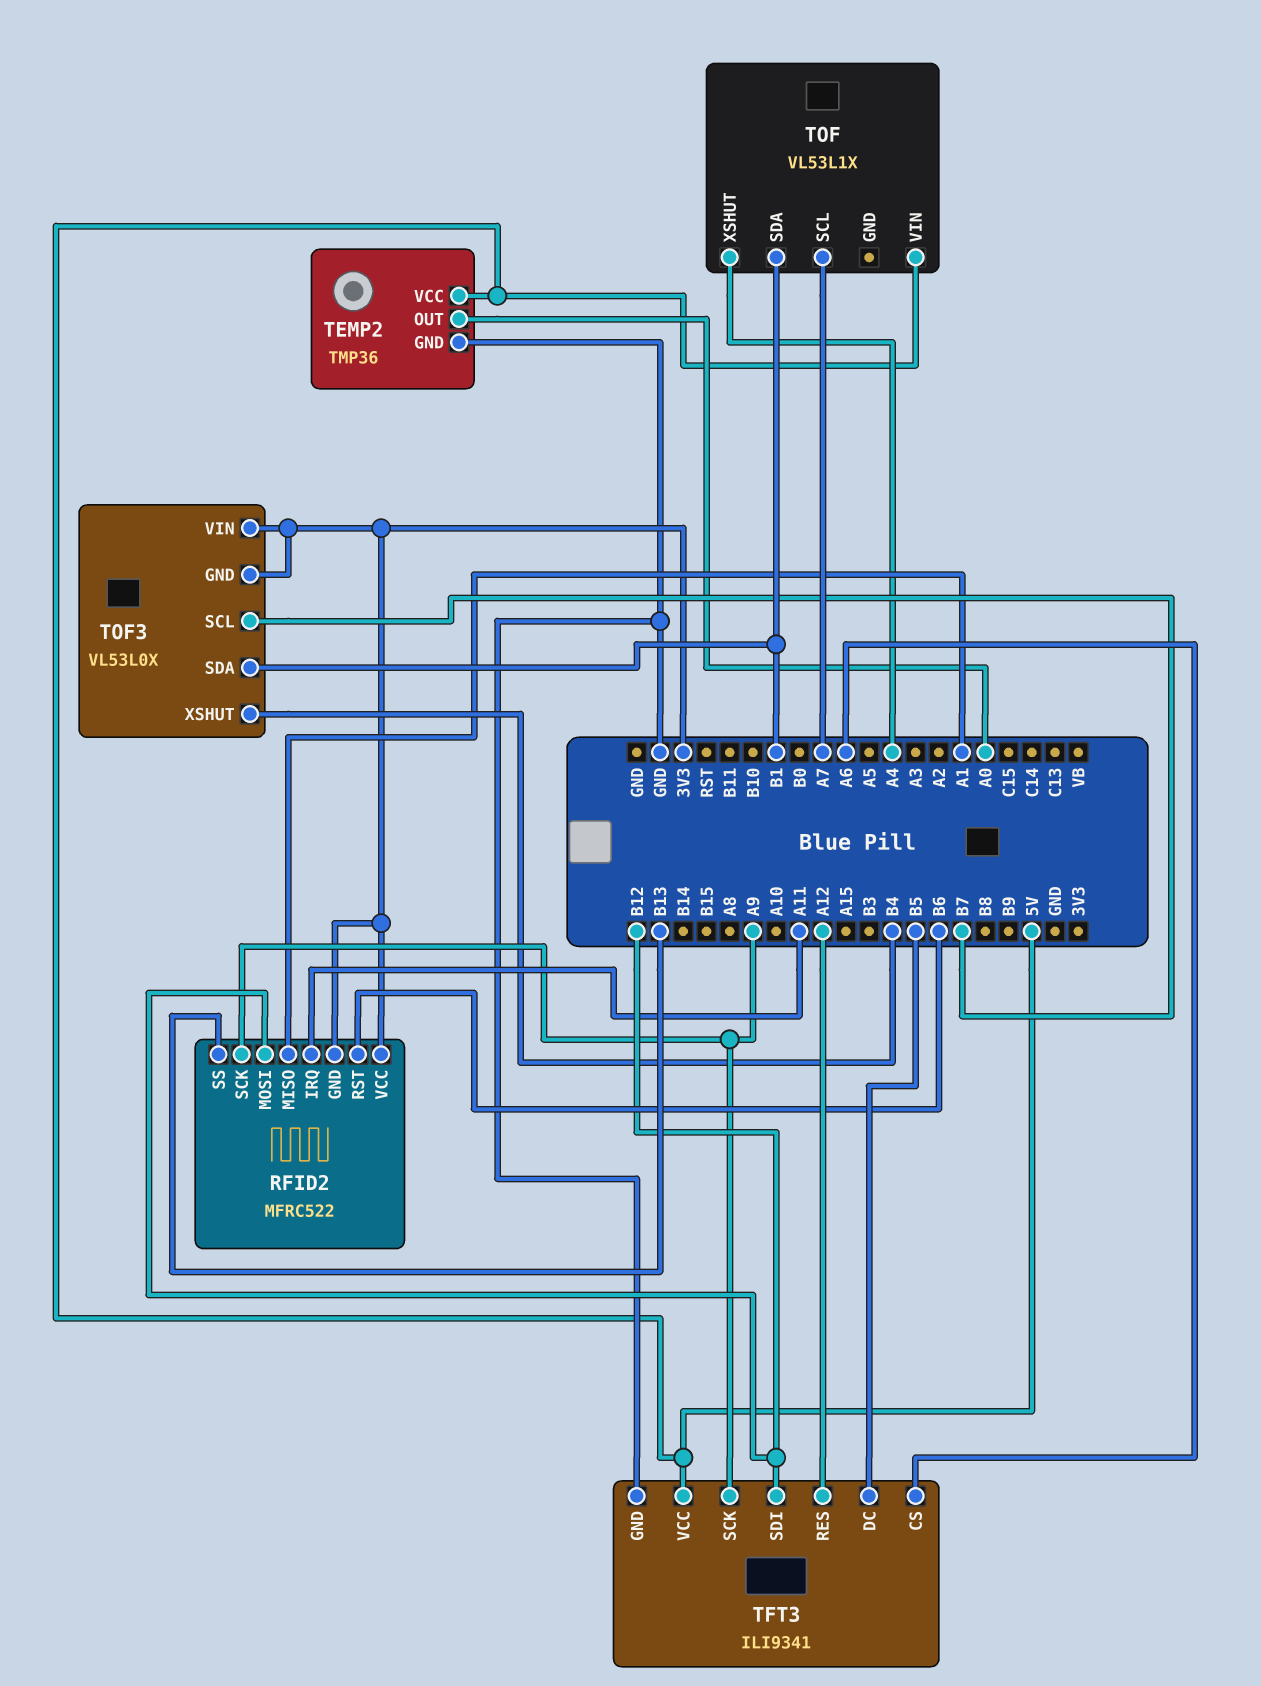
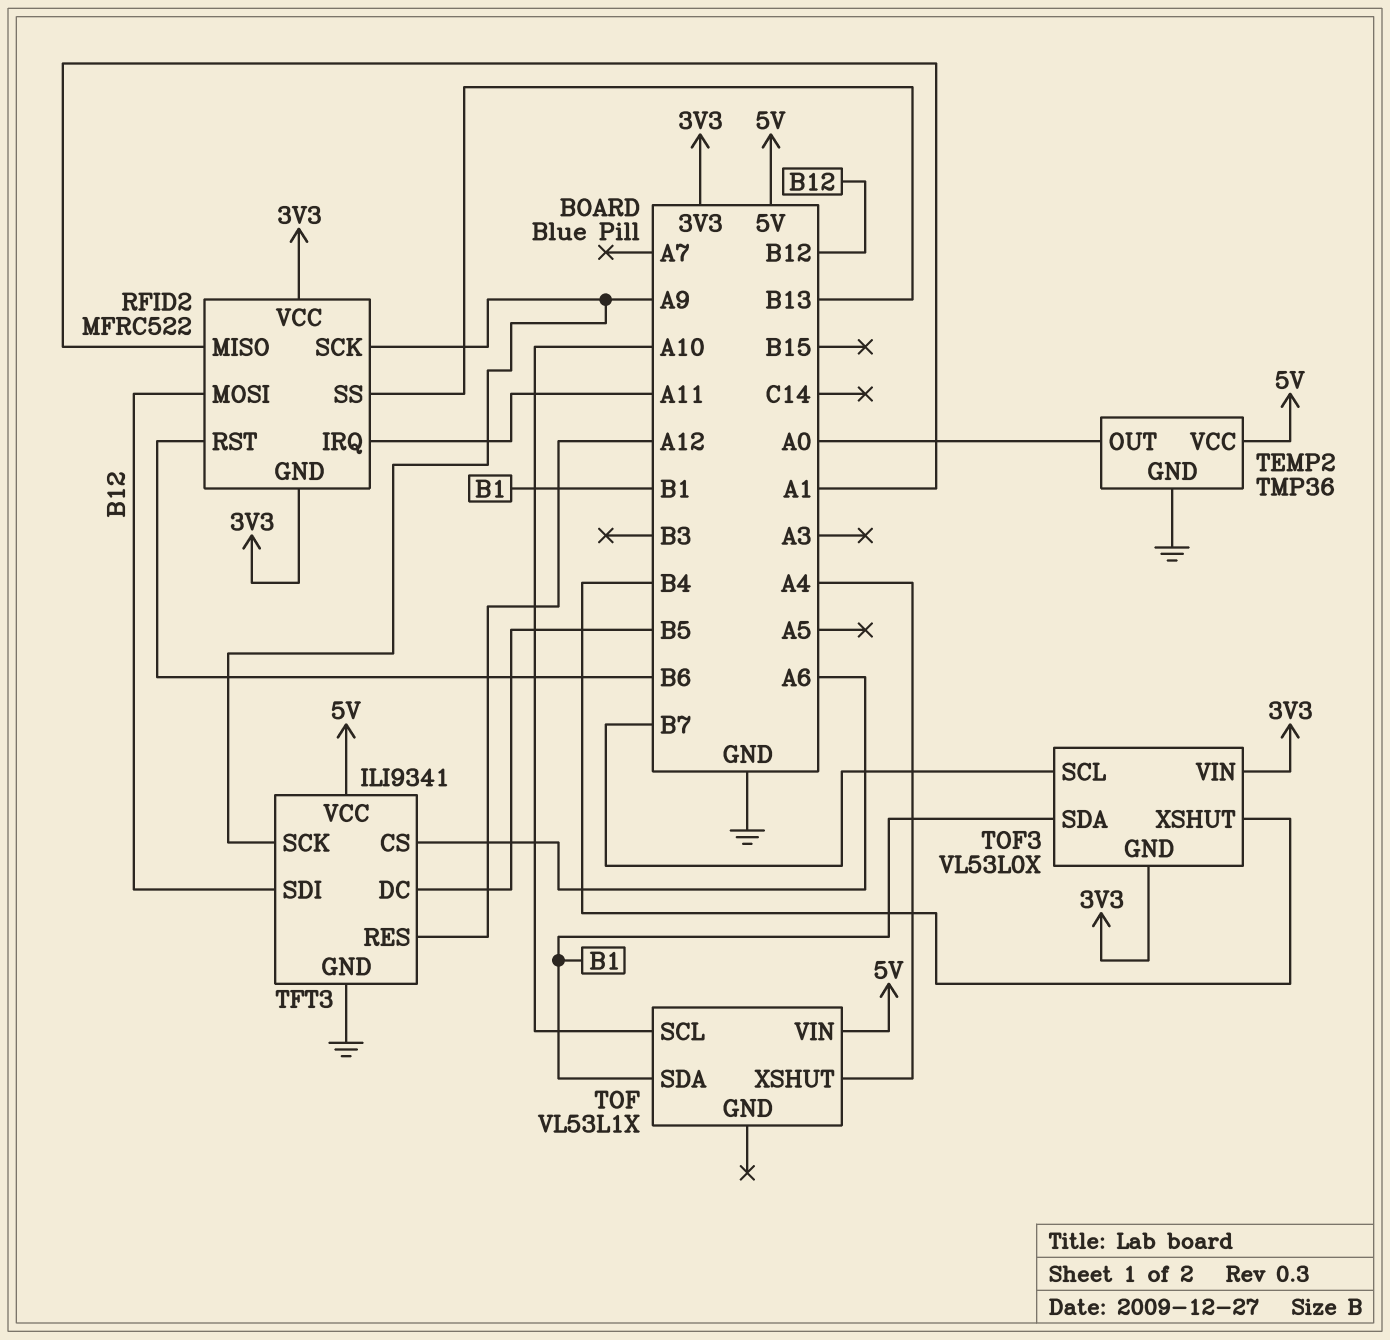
TOF pin SCL: A7 -> A10

